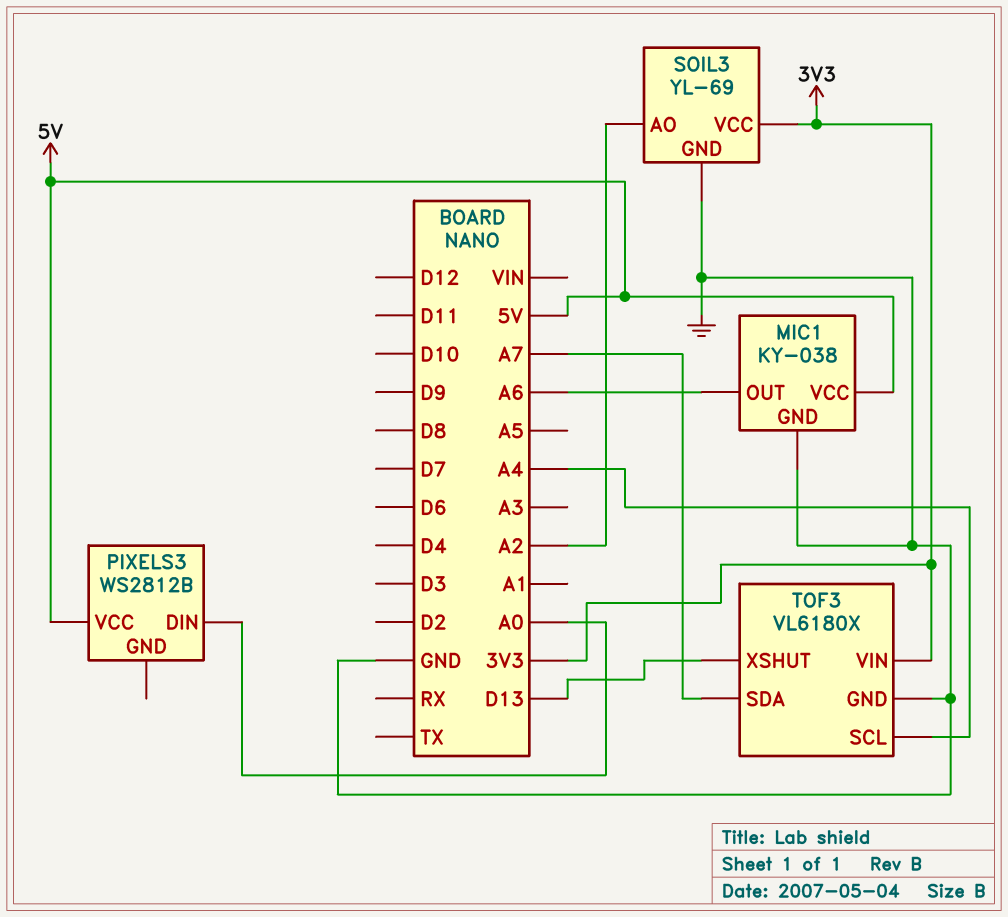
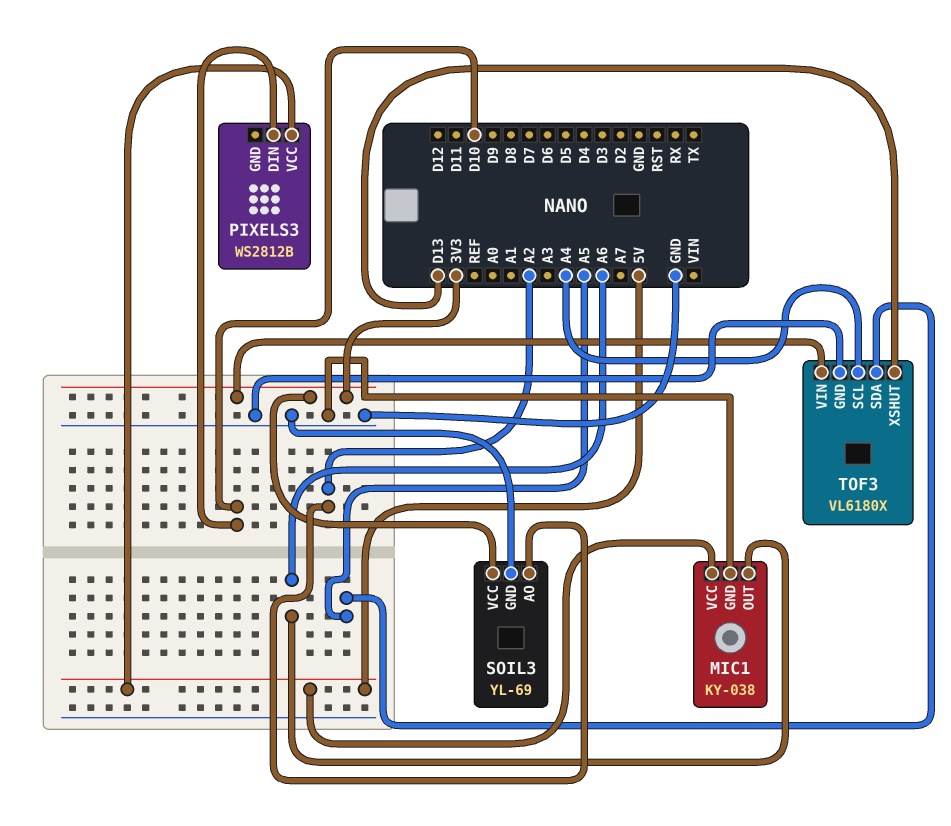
PIXELS3 pin DIN: A0 -> D10
TOF3 pin SDA: A7 -> A5

